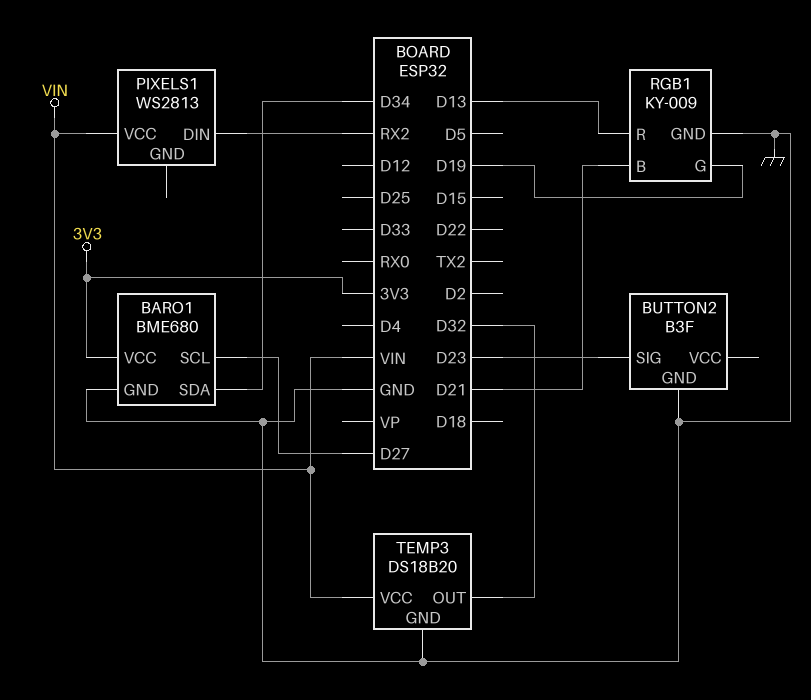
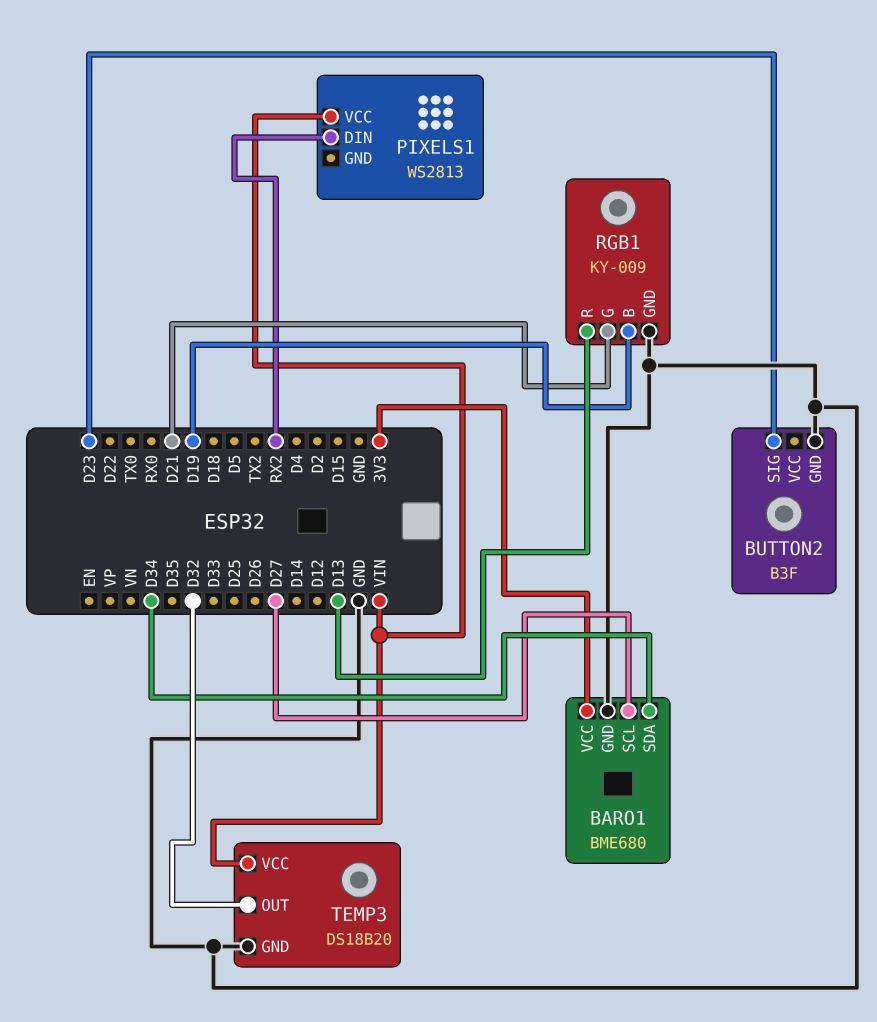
RGB1 pin B: D21 -> D19
RGB1 pin G: D19 -> D21

